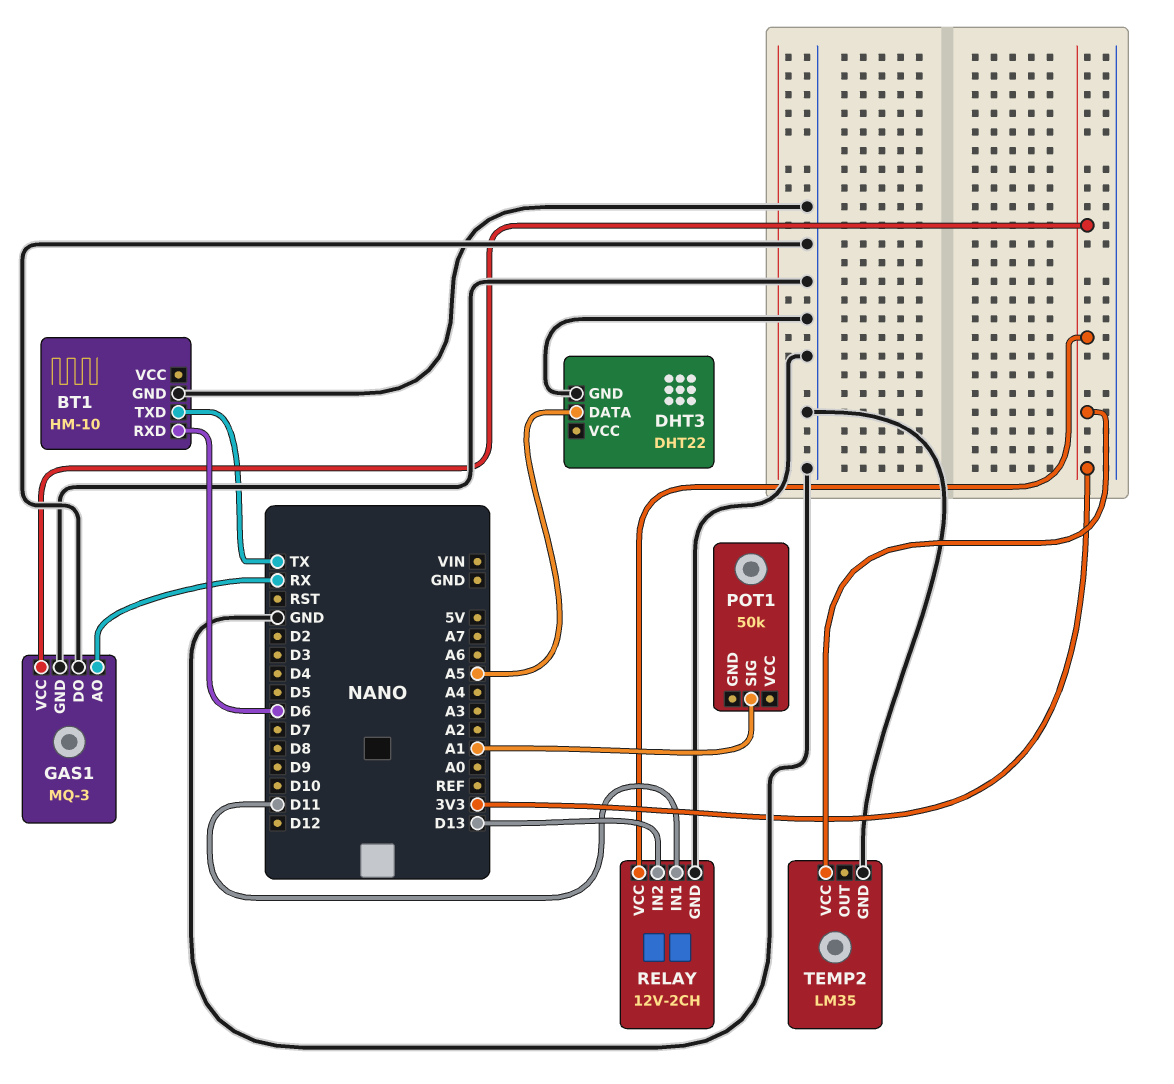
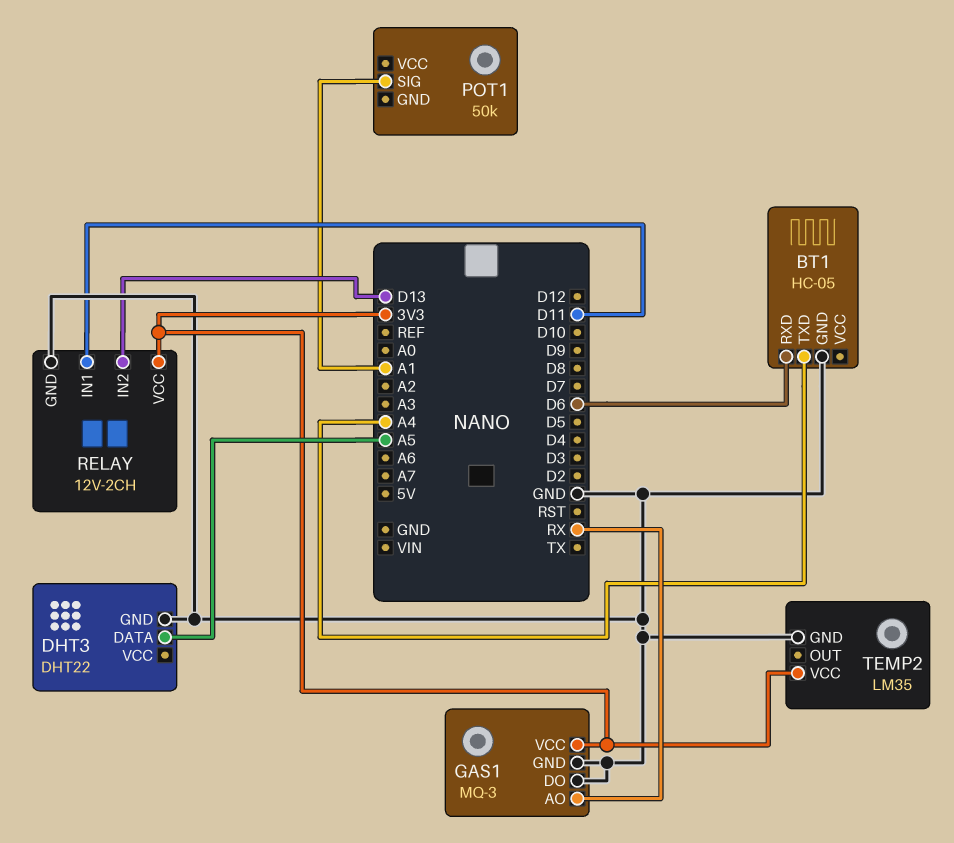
BT1: HM-10 -> HC-05
BT1 pin TXD: TX -> A4

